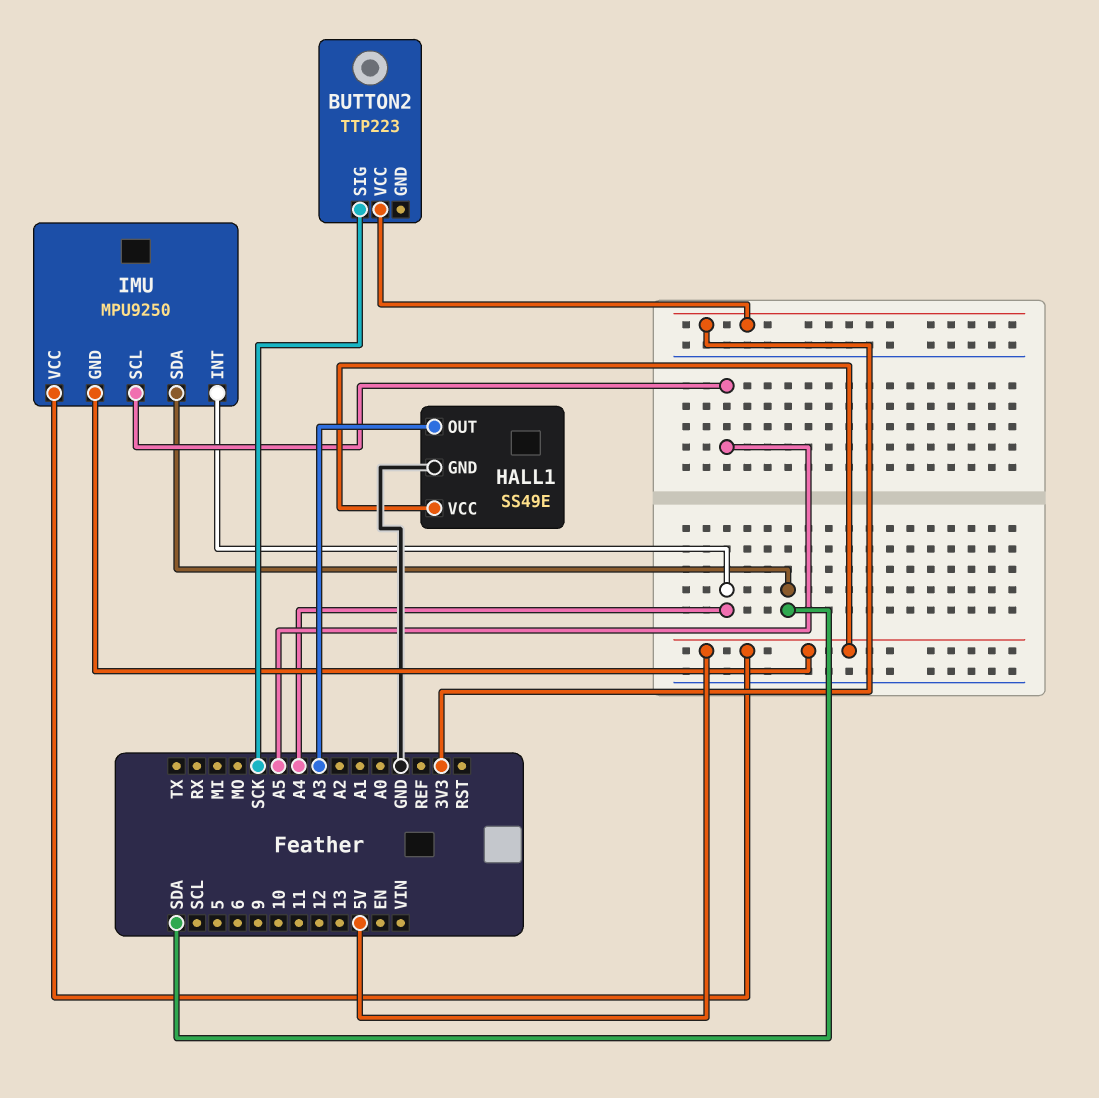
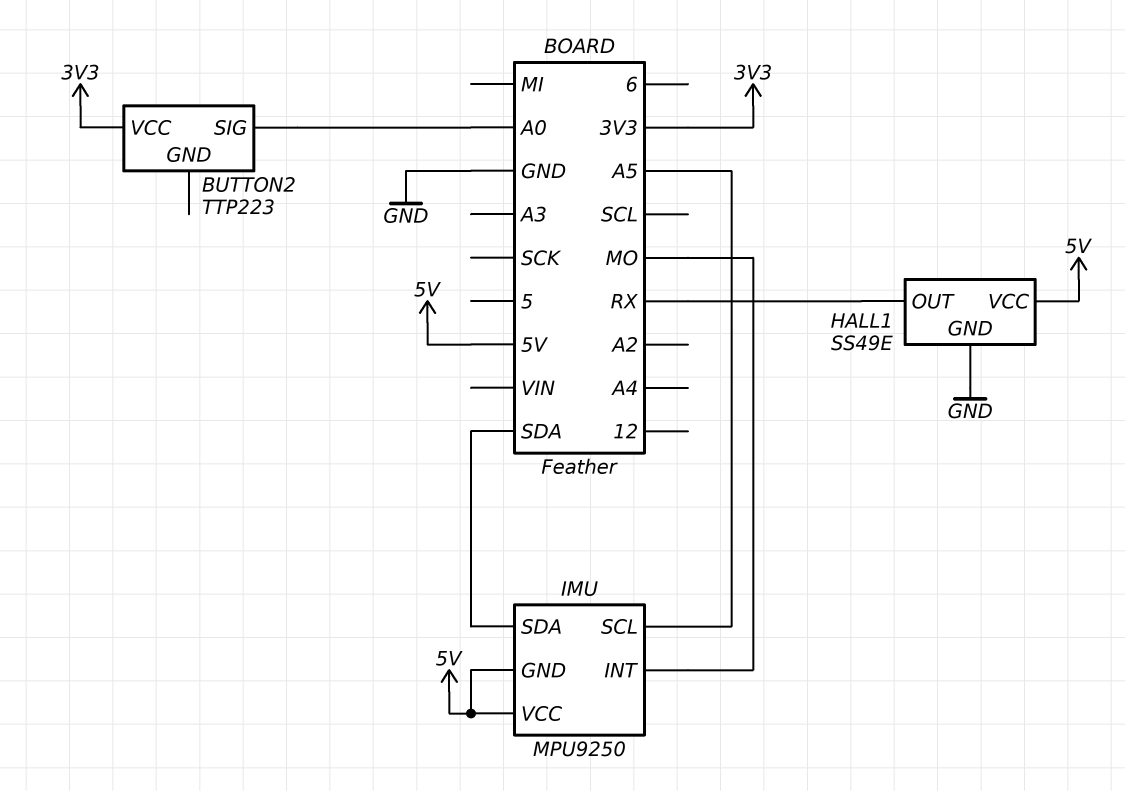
BUTTON2 pin SIG: SCK -> A0
HALL1 pin OUT: A3 -> RX
IMU pin INT: A4 -> MO

